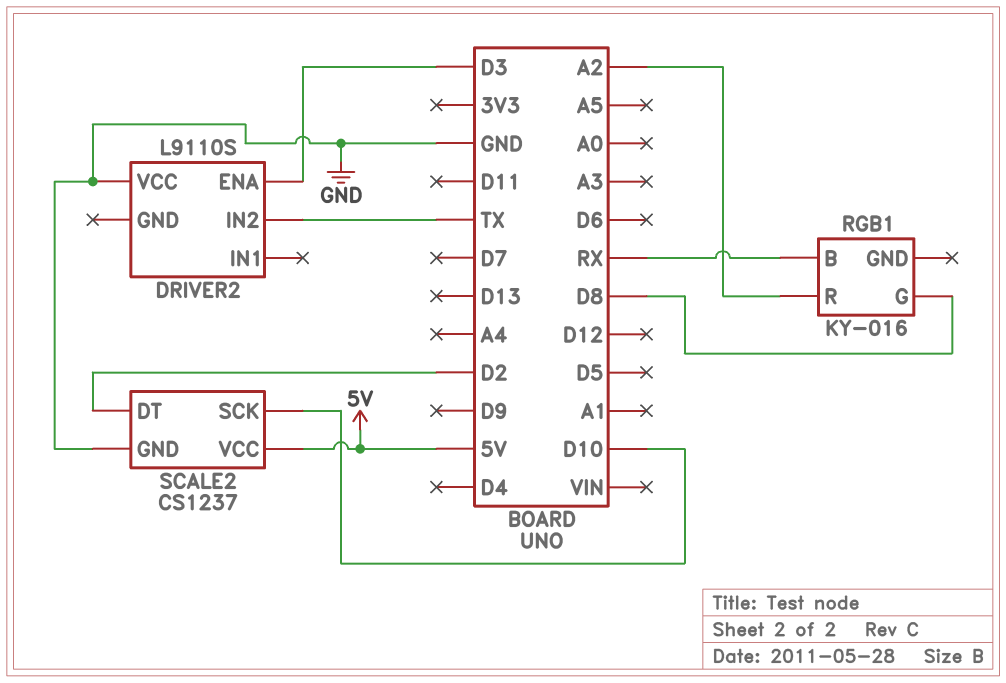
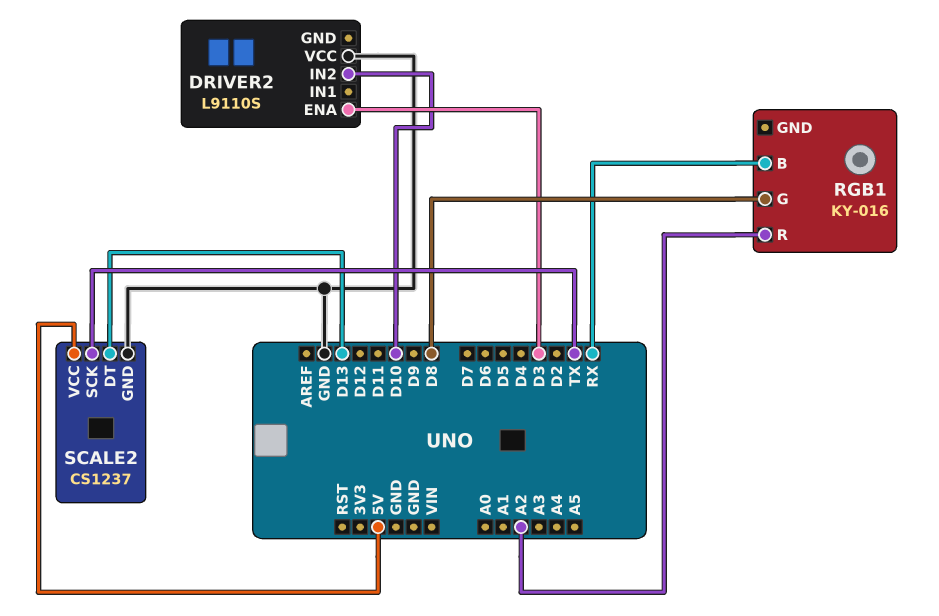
DRIVER2 pin IN2: TX -> D10
SCALE2 pin DT: D2 -> D13
SCALE2 pin SCK: D10 -> TX

